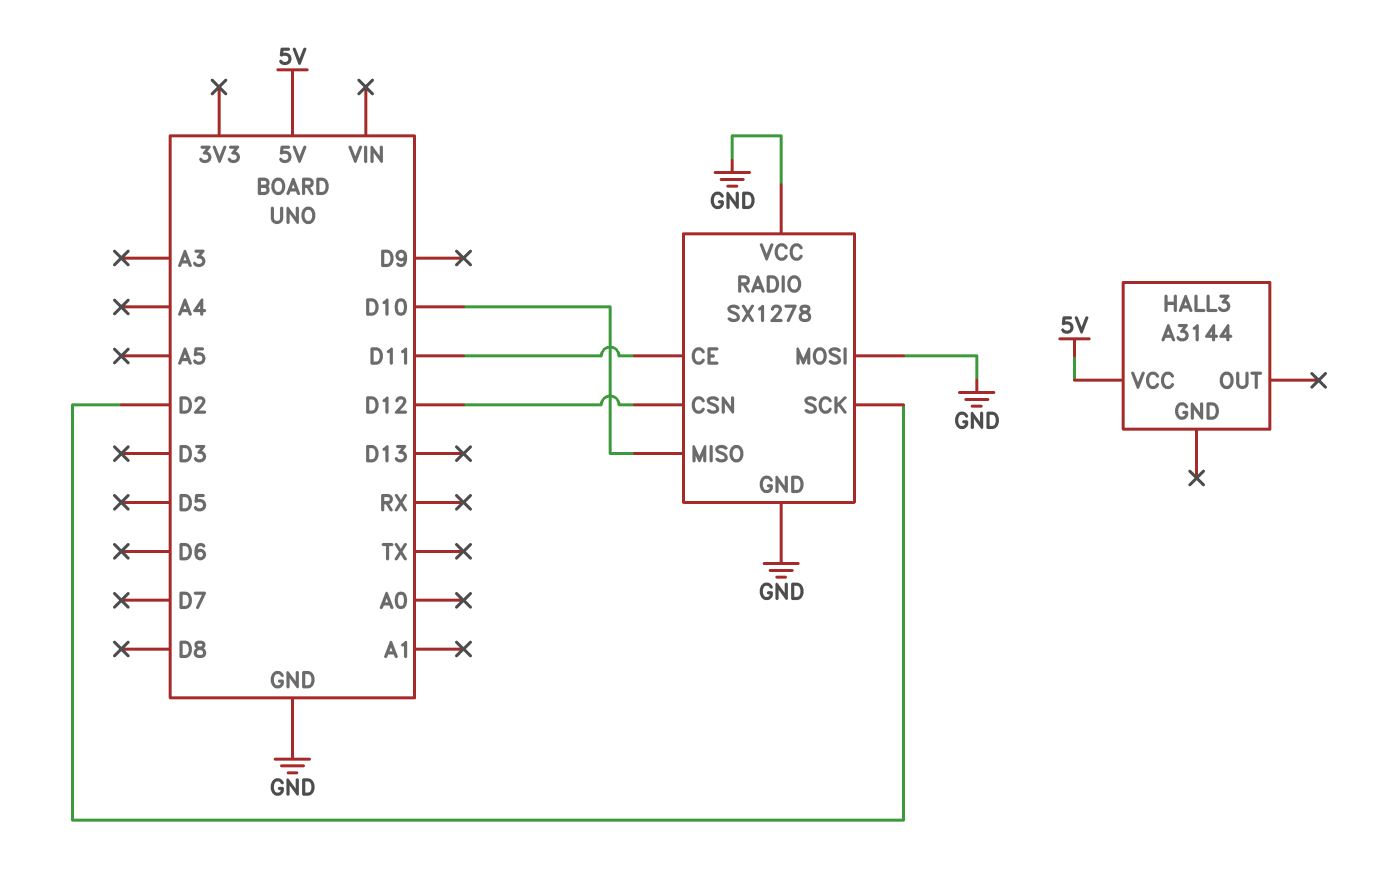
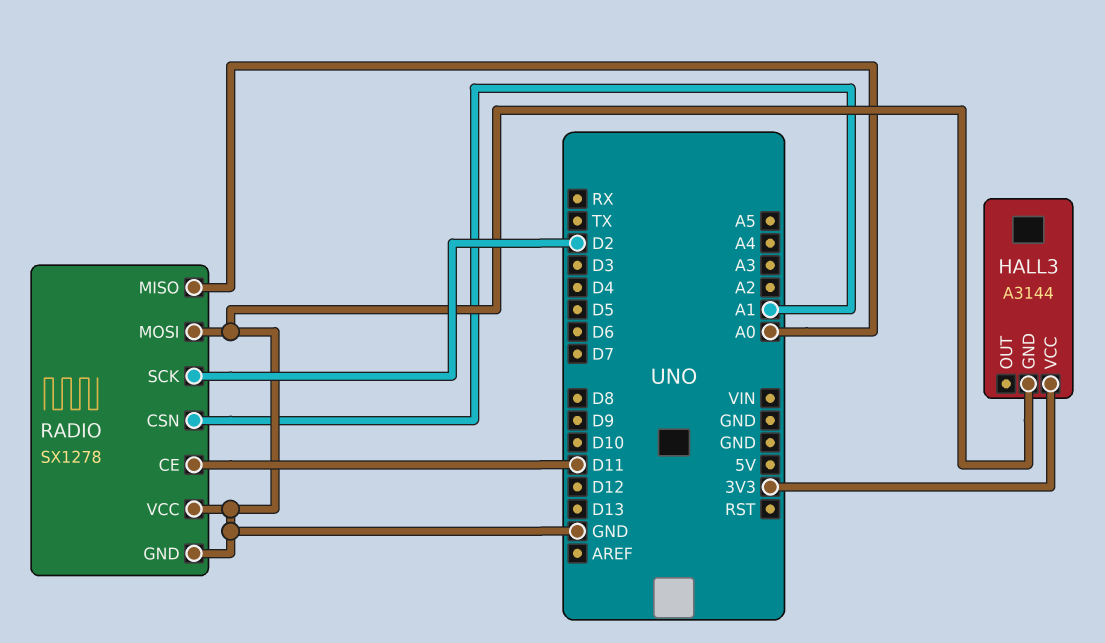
HALL3 pin GND: none -> GND
HALL3 pin VCC: 5V -> 3V3
RADIO pin CSN: D12 -> A1
RADIO pin MISO: D10 -> A0

